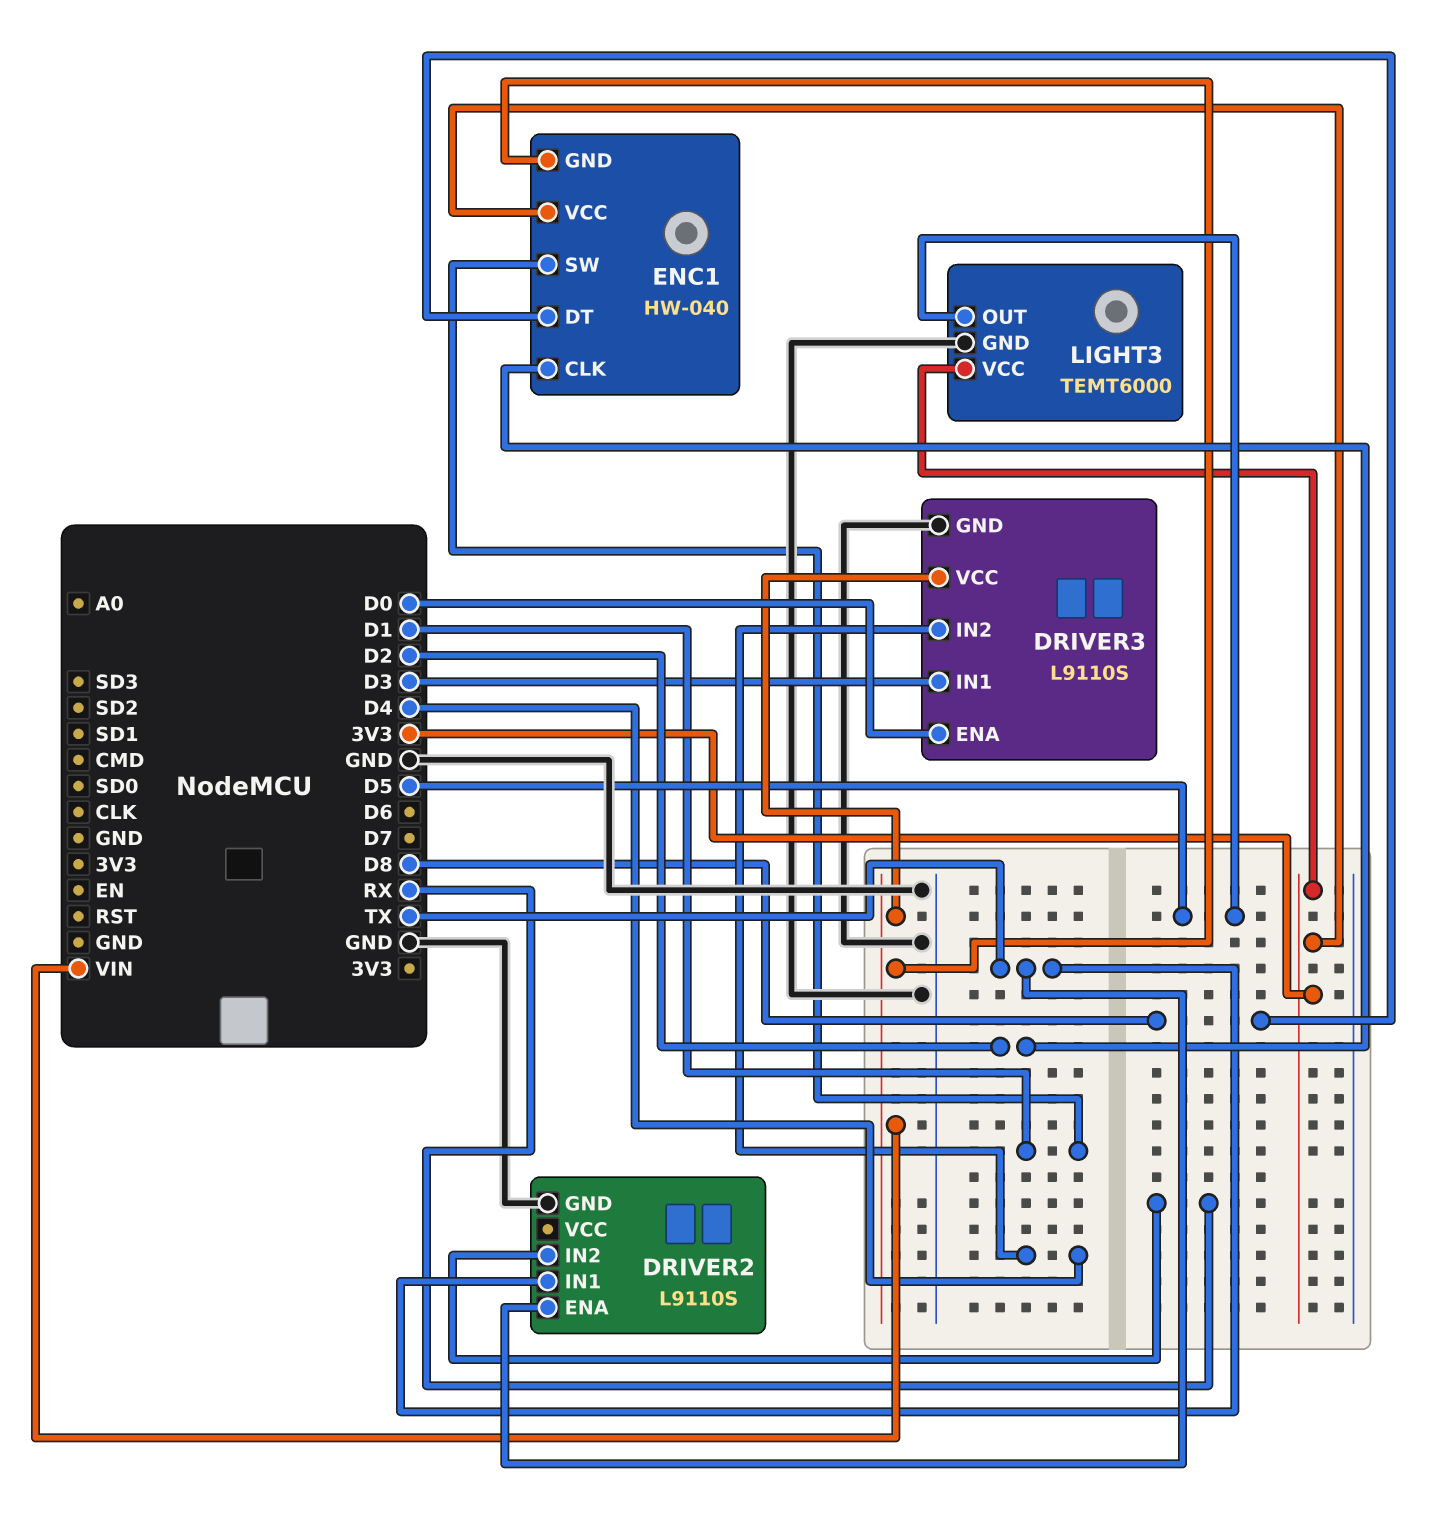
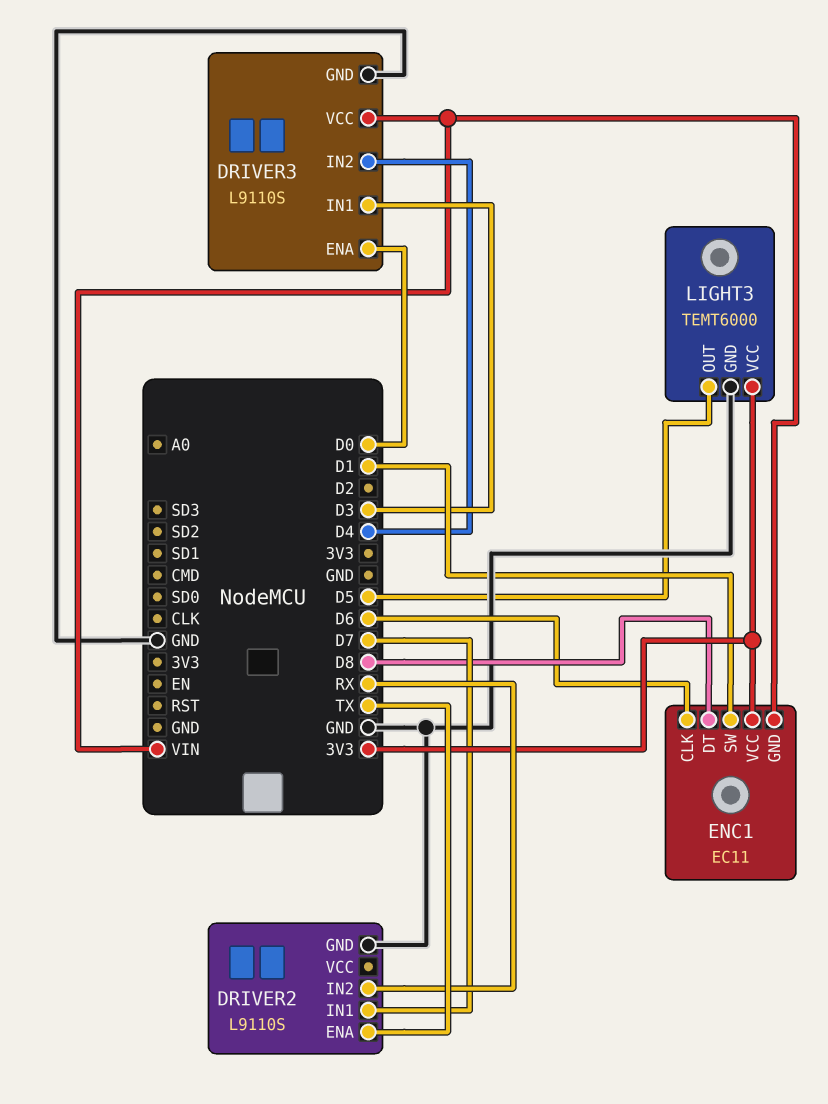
DRIVER2 pin IN1: TX -> D7
ENC1: HW-040 -> EC11
ENC1 pin CLK: D2 -> D6

